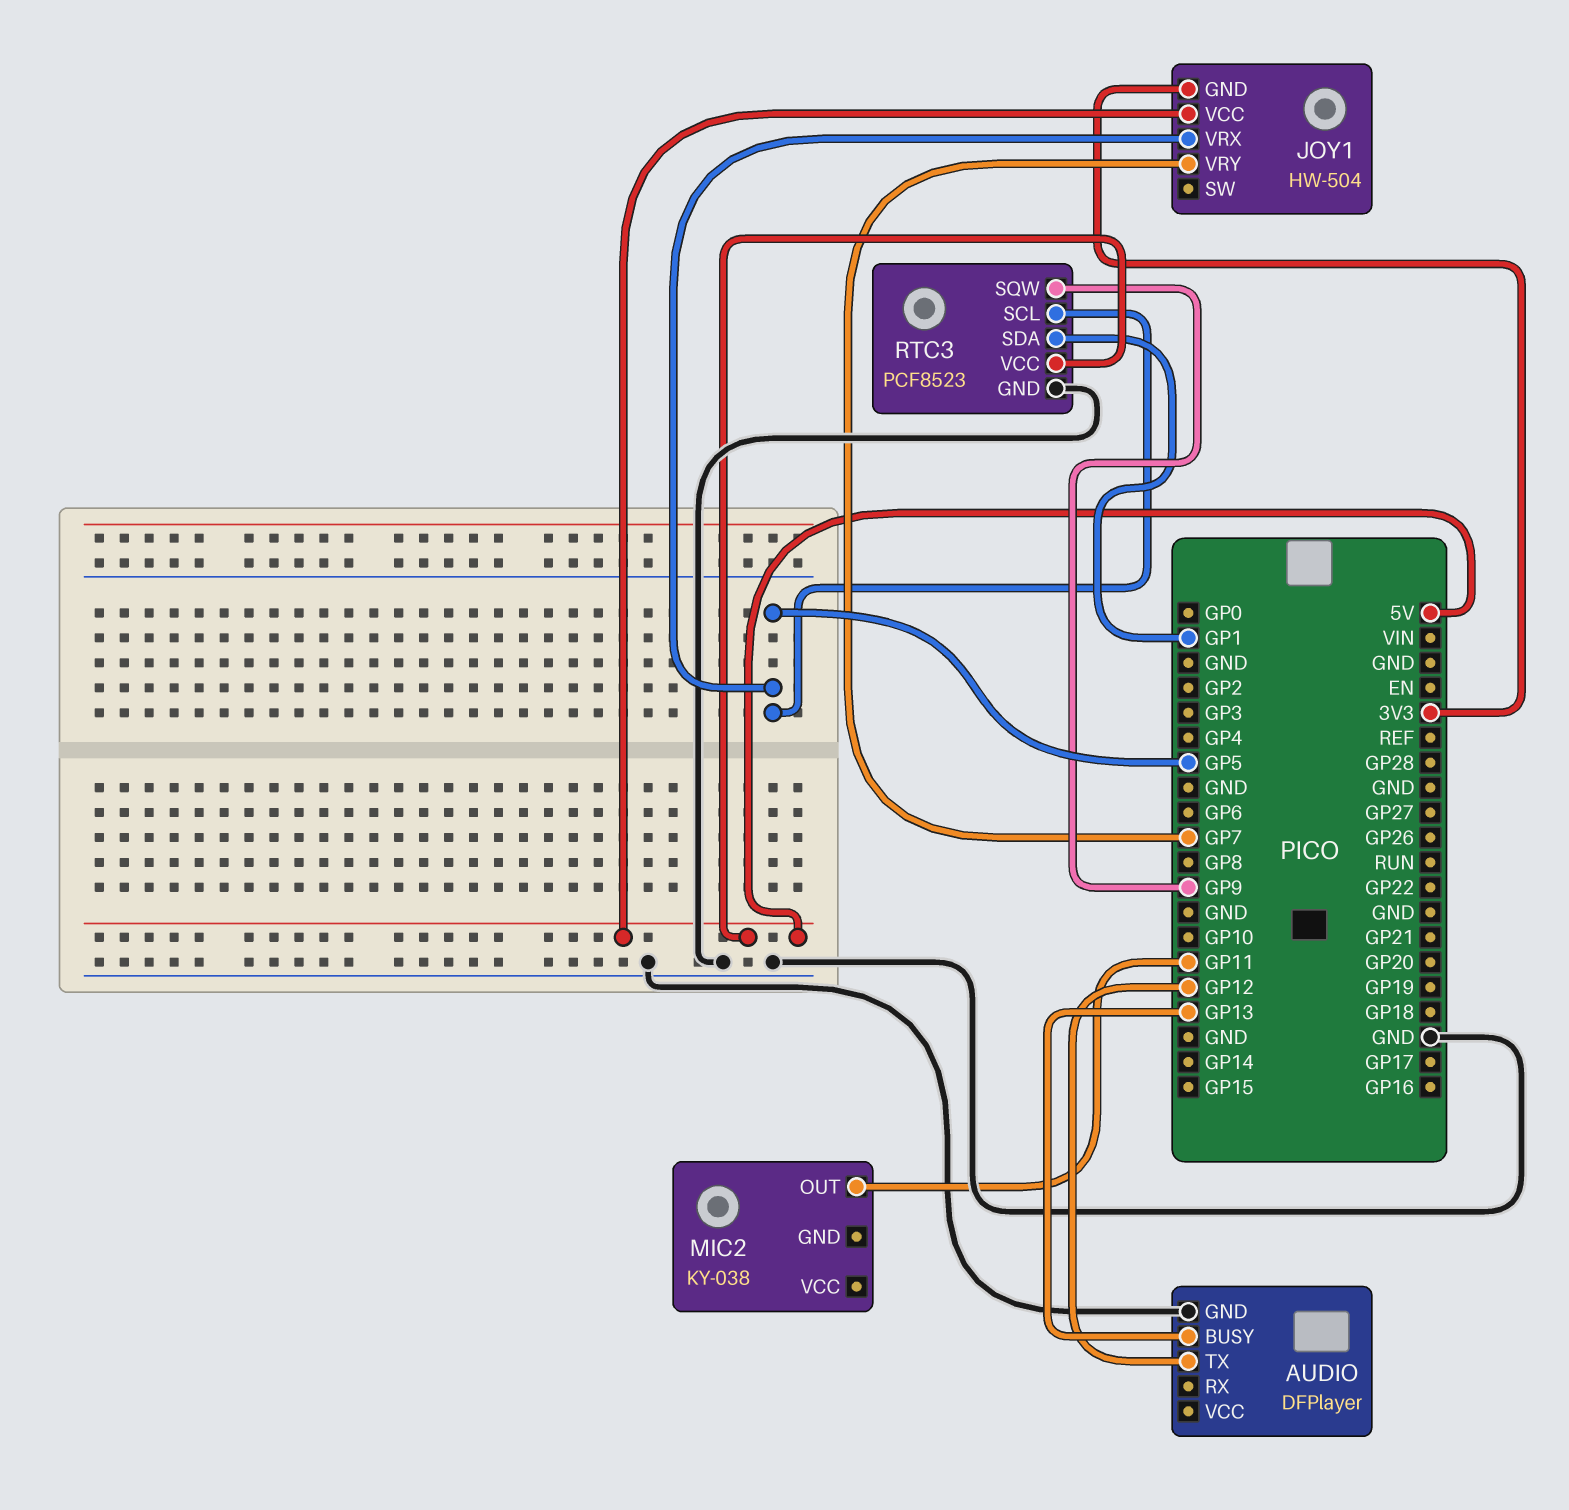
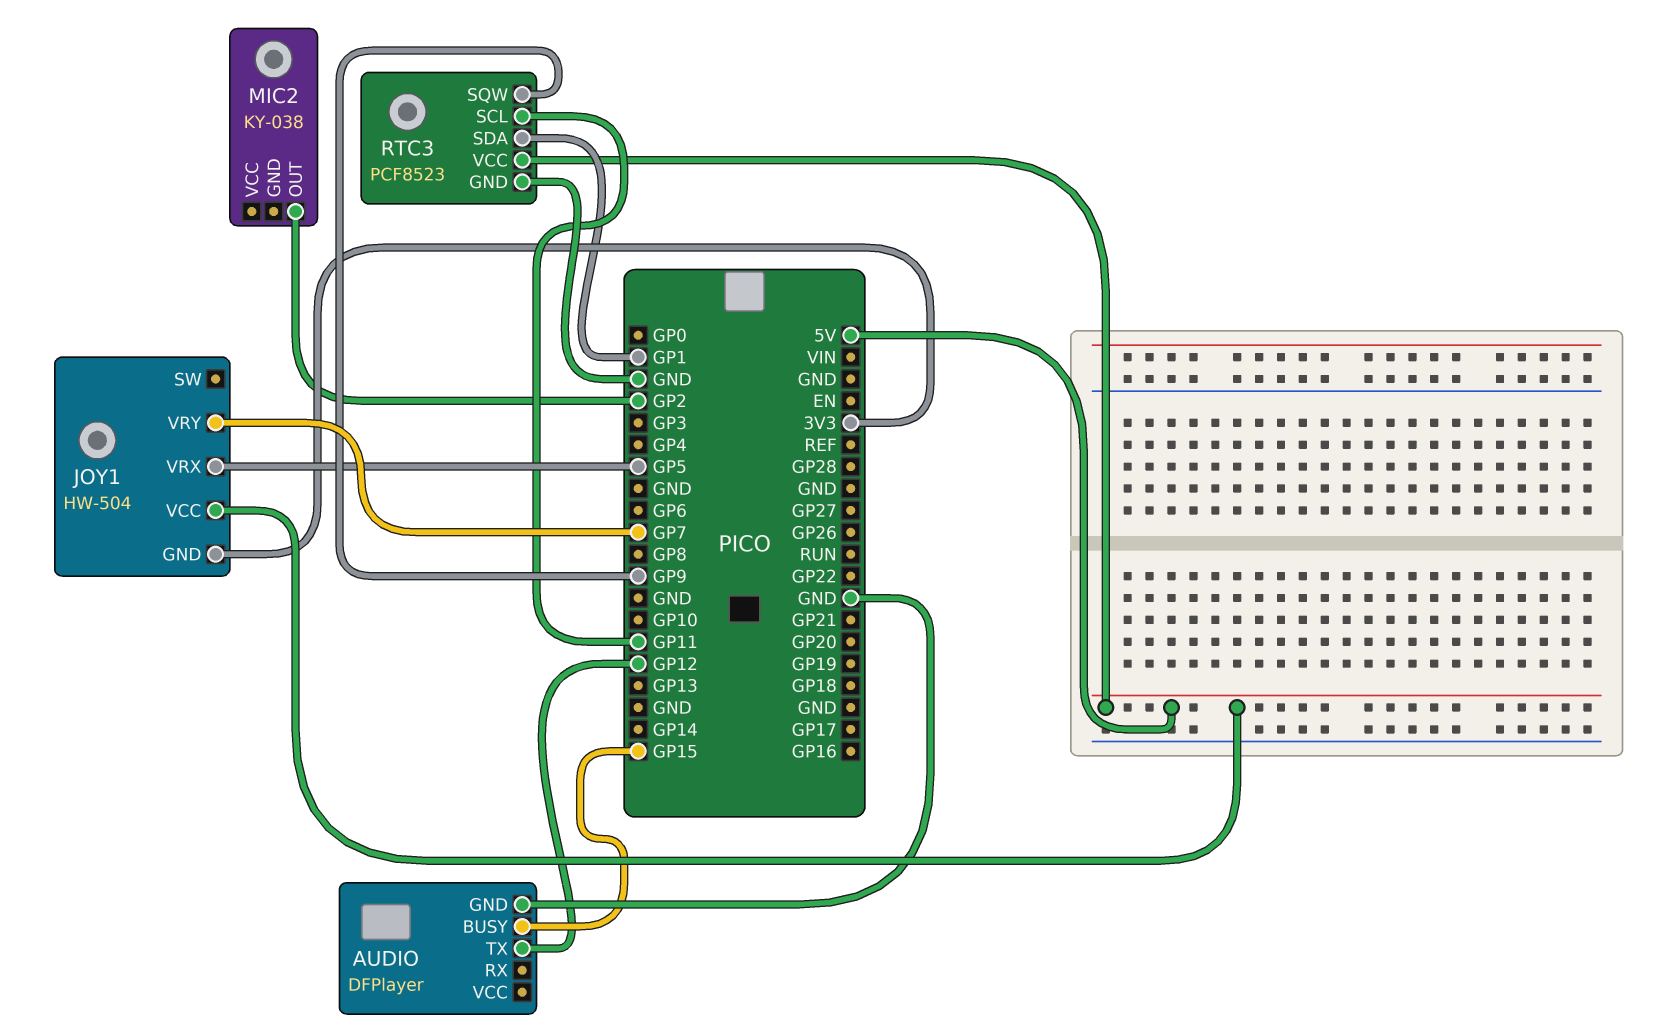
AUDIO pin BUSY: GP13 -> GP15
MIC2 pin OUT: GP11 -> GP2
RTC3 pin SCL: GP5 -> GP11

